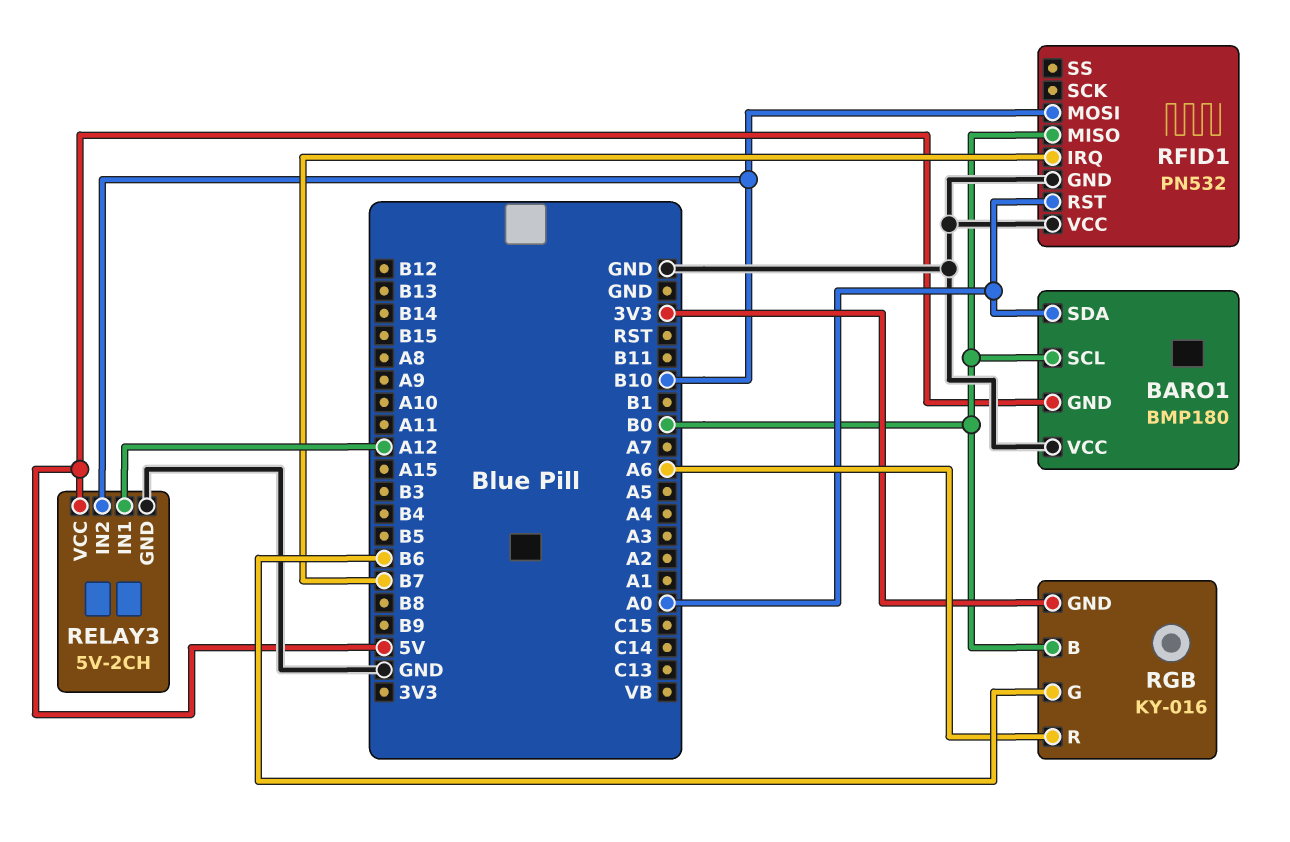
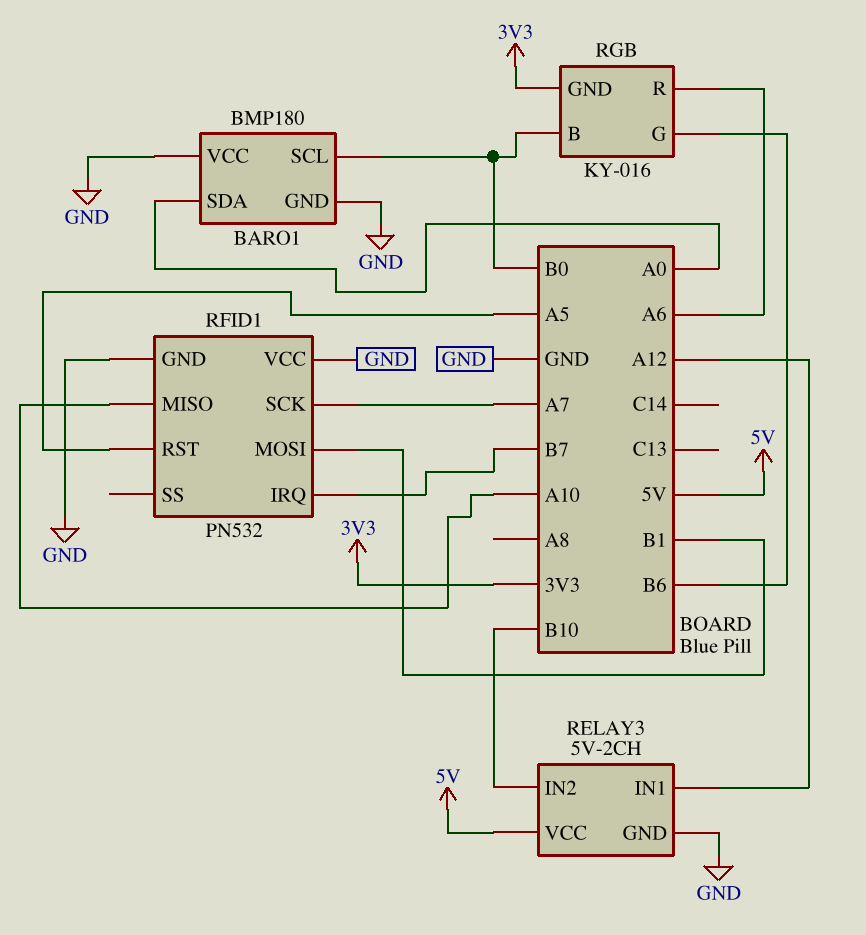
BARO1 pin GND: 5V -> GND
RFID1 pin MISO: B0 -> A10
RFID1 pin MOSI: B10 -> B1
RFID1 pin RST: A0 -> A5
RFID1 pin SCK: none -> A7

